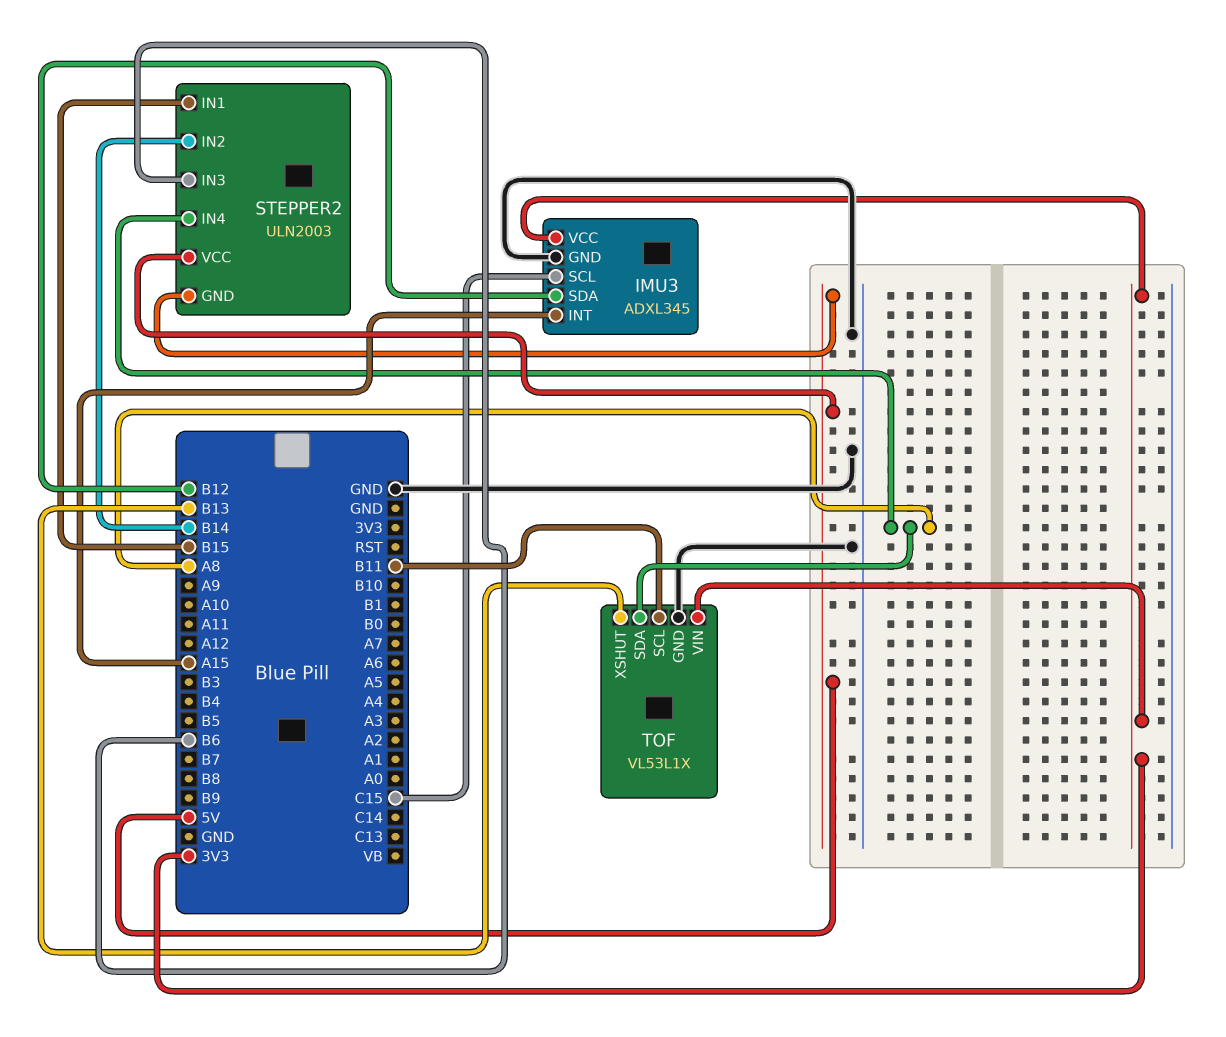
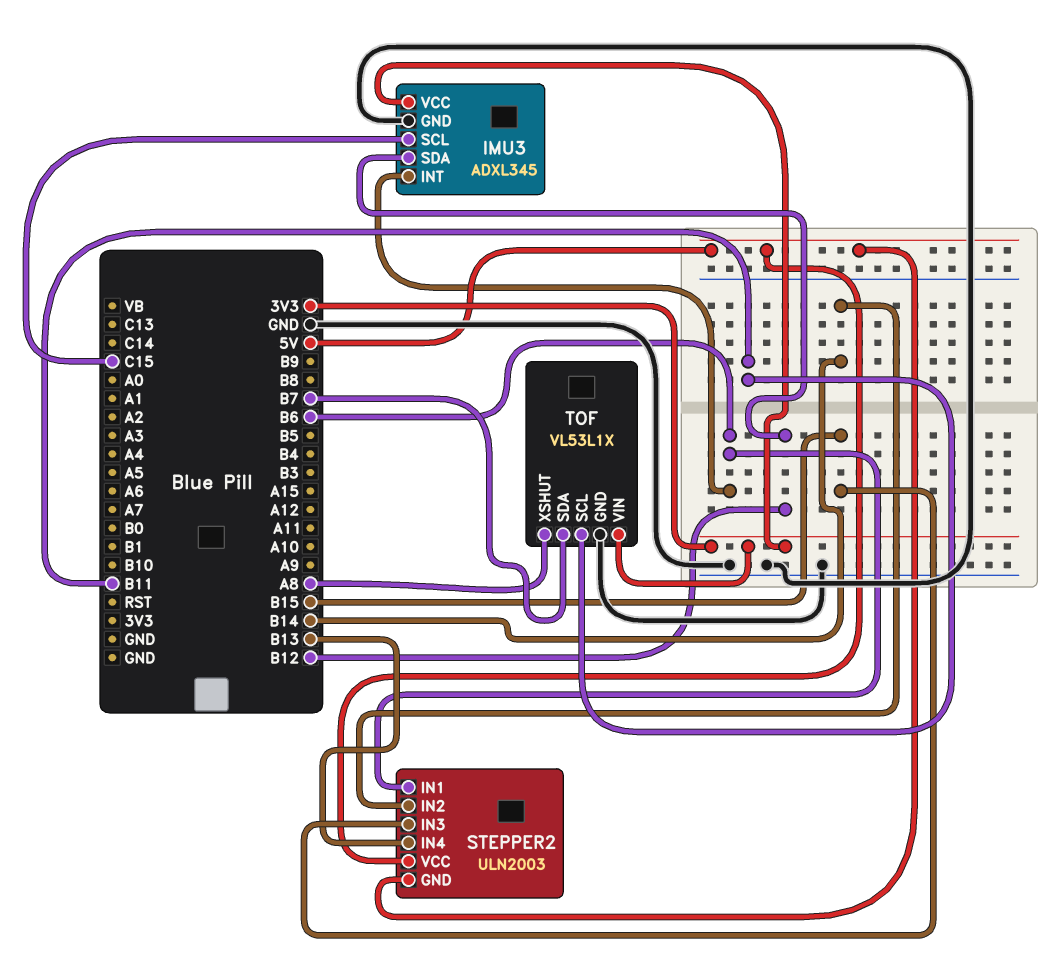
IMU3 pin INT: A15 -> B6
STEPPER2 pin IN1: B15 -> B6
STEPPER2 pin IN3: B6 -> B15
STEPPER2 pin IN4: A8 -> B13
TOF pin SDA: A8 -> B7
TOF pin XSHUT: B13 -> A8

